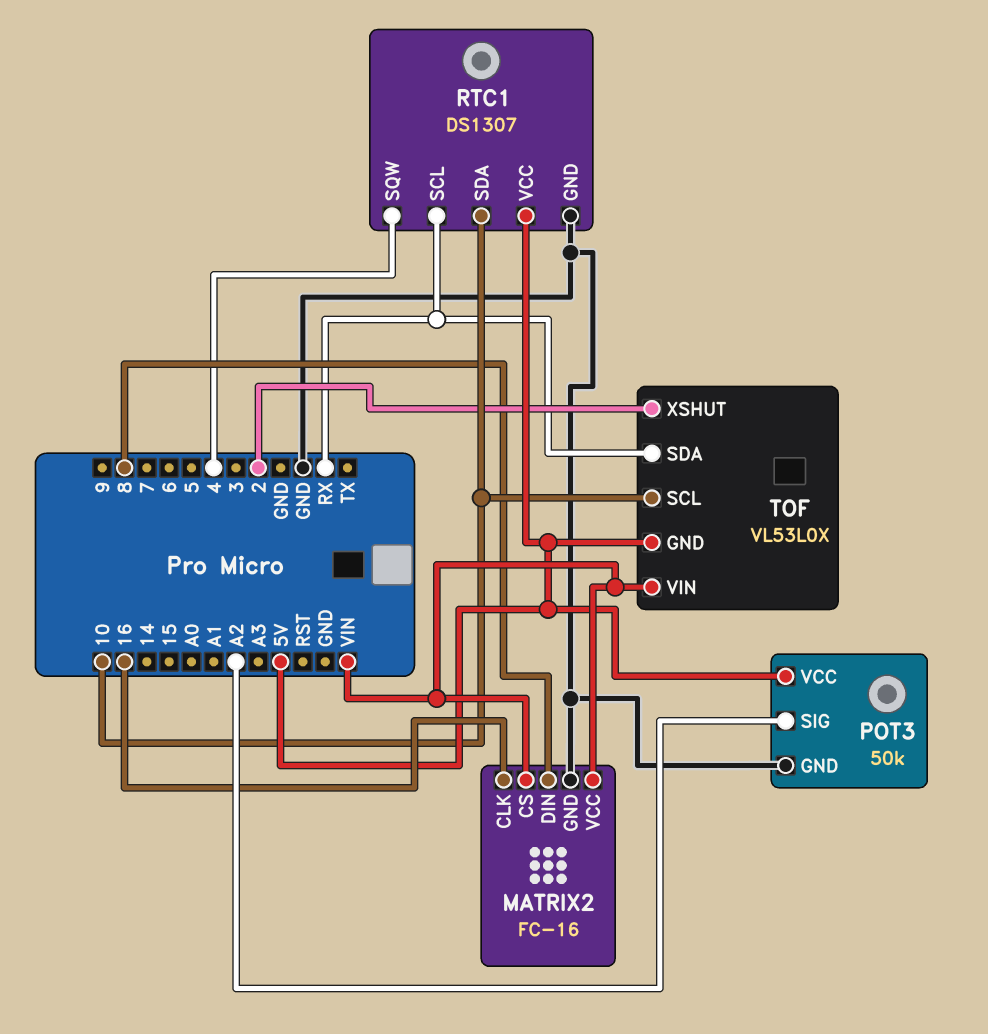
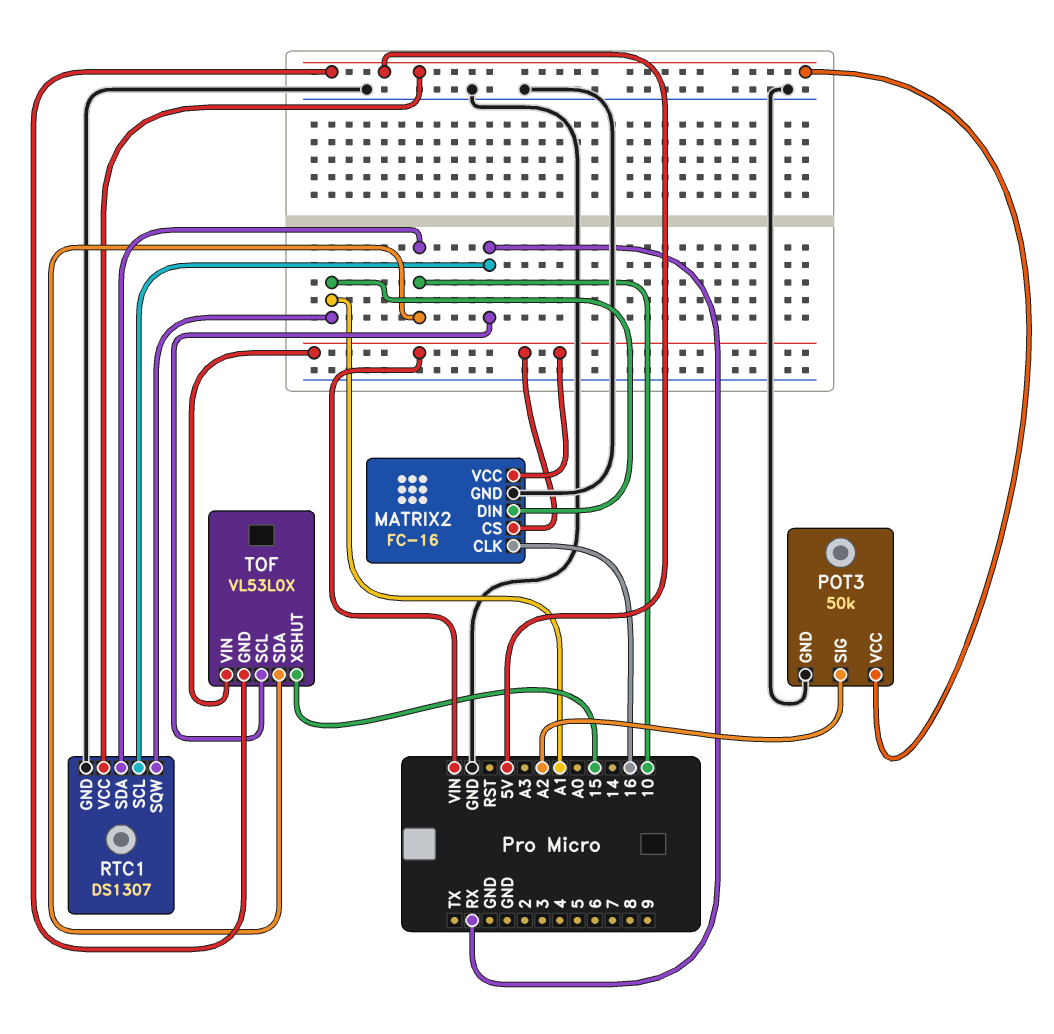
MATRIX2 pin DIN: 8 -> A1
RTC1 pin SQW: 4 -> A1
TOF pin SCL: 10 -> RX
TOF pin SDA: RX -> 10
TOF pin XSHUT: 2 -> 15

